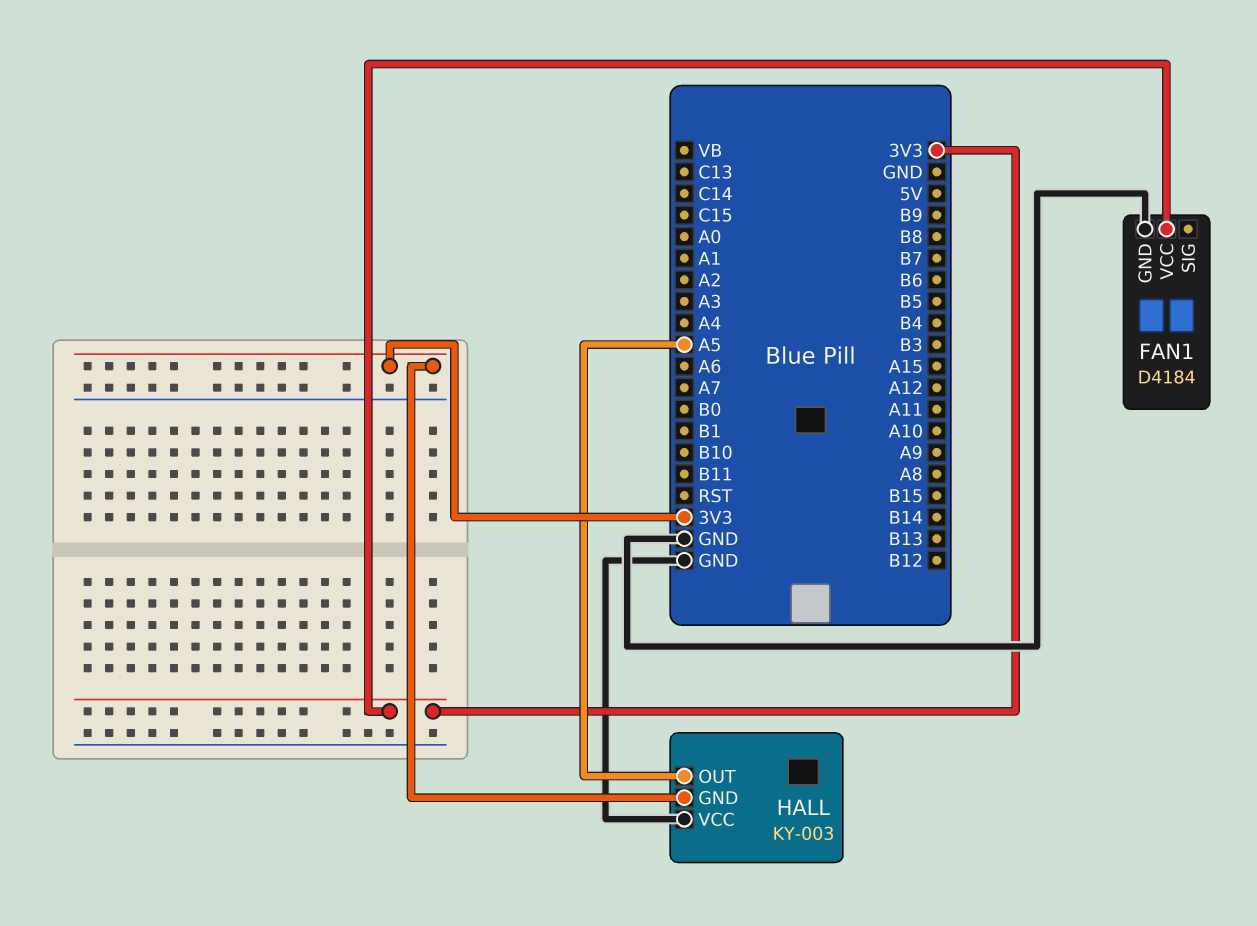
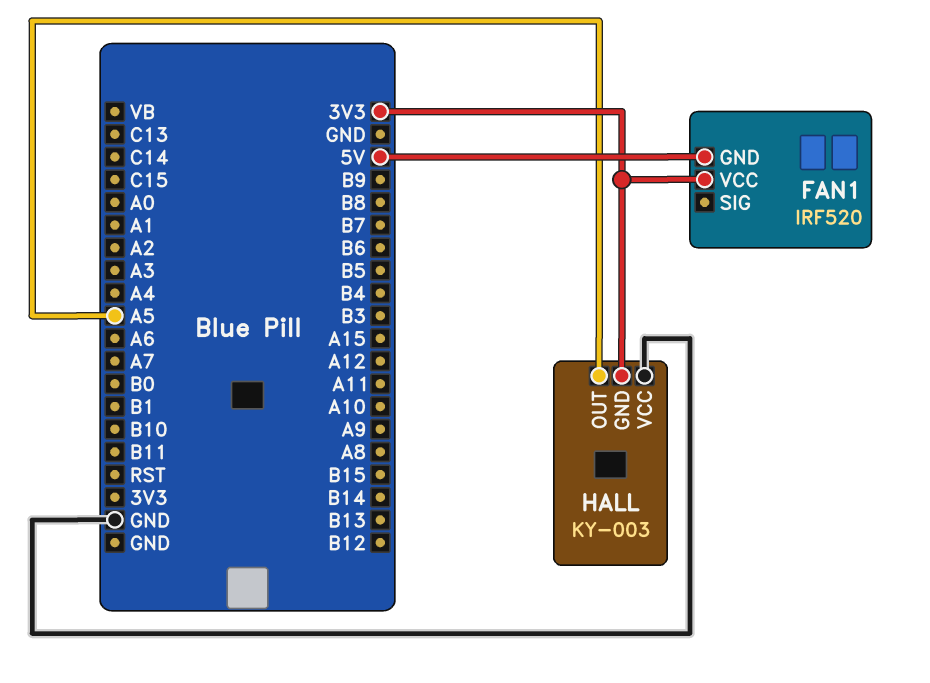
FAN1: D4184 -> IRF520
FAN1 pin GND: GND -> 5V

